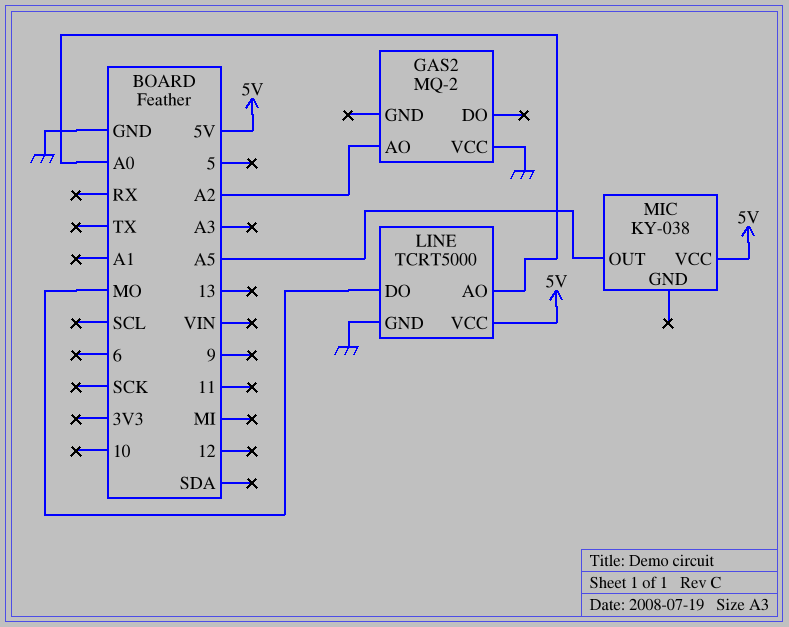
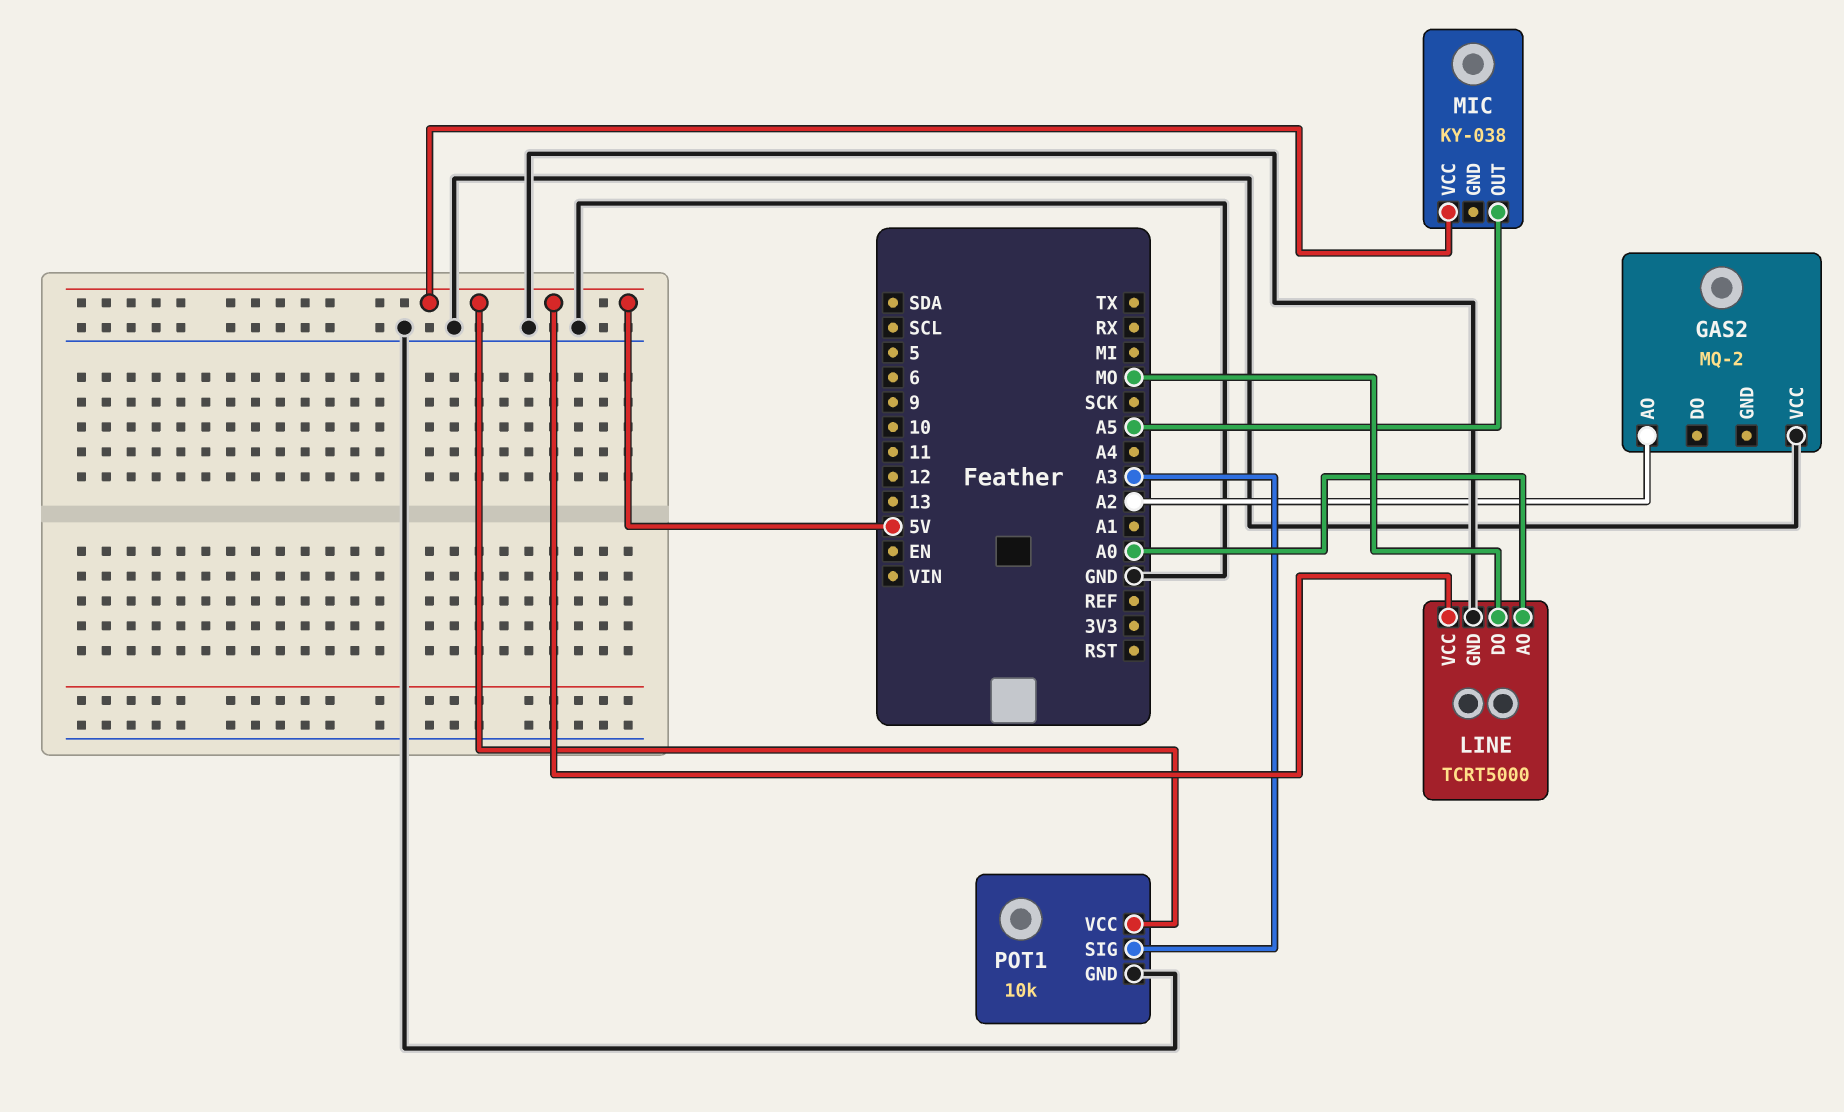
POT1: none -> 10k
POT1 pin GND: none -> GND
POT1 pin SIG: none -> A3
POT1 pin VCC: none -> 5V

